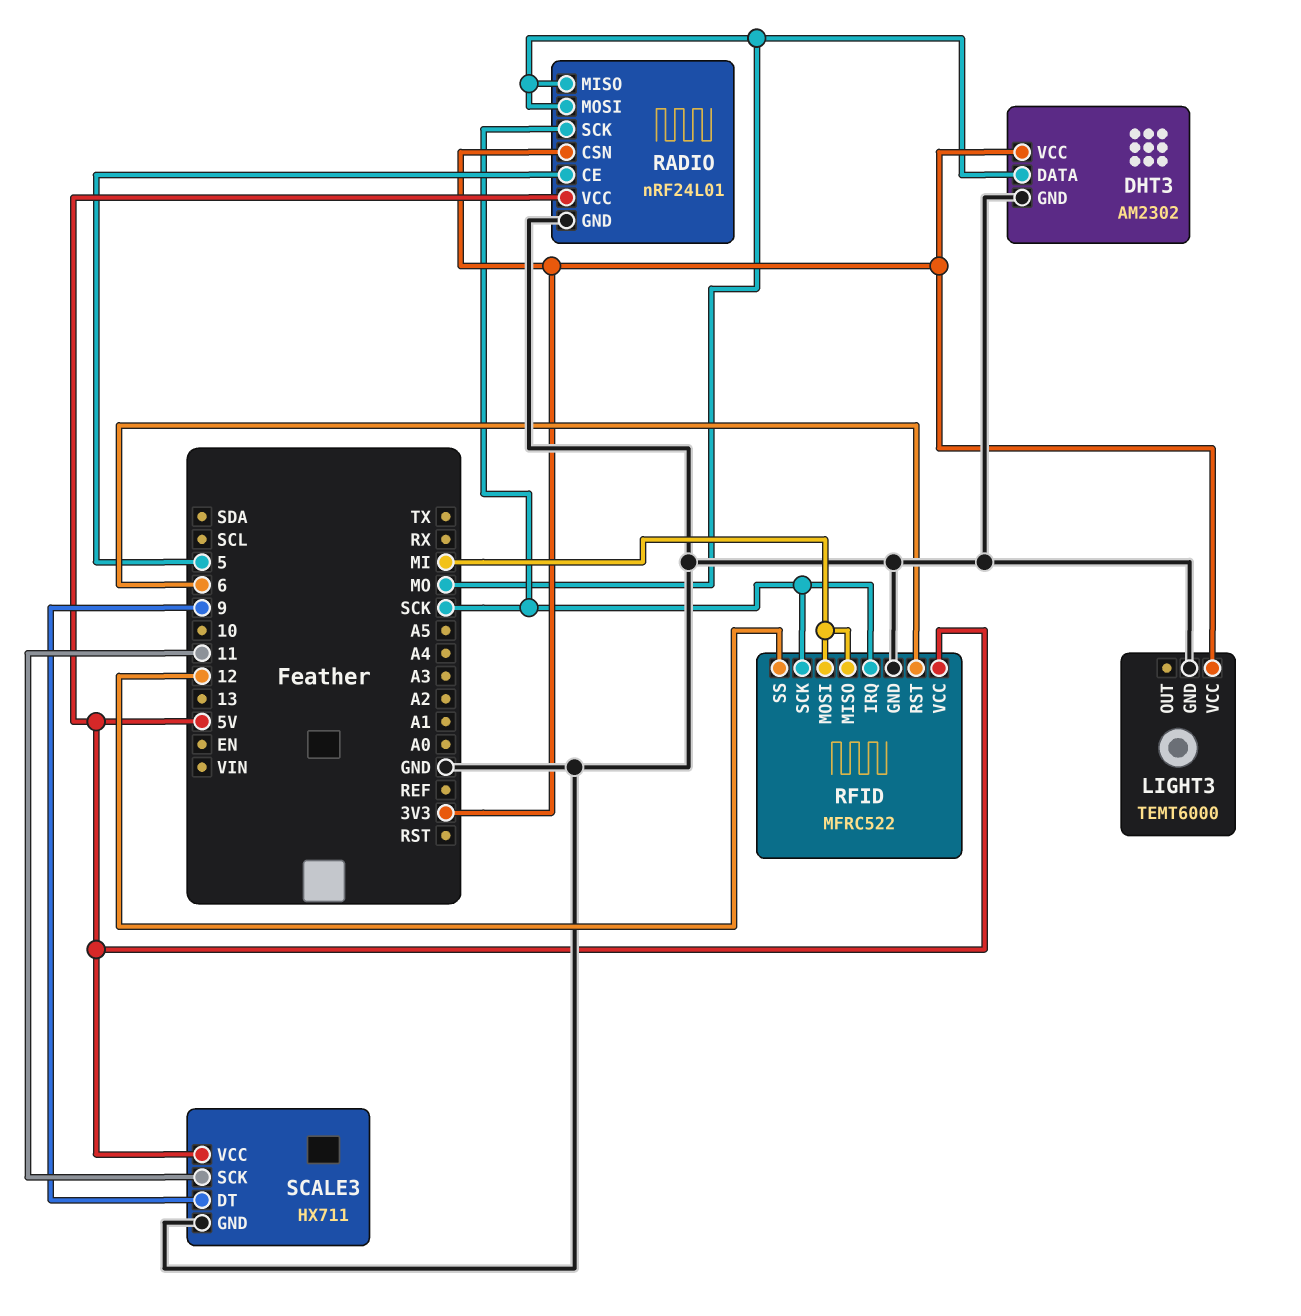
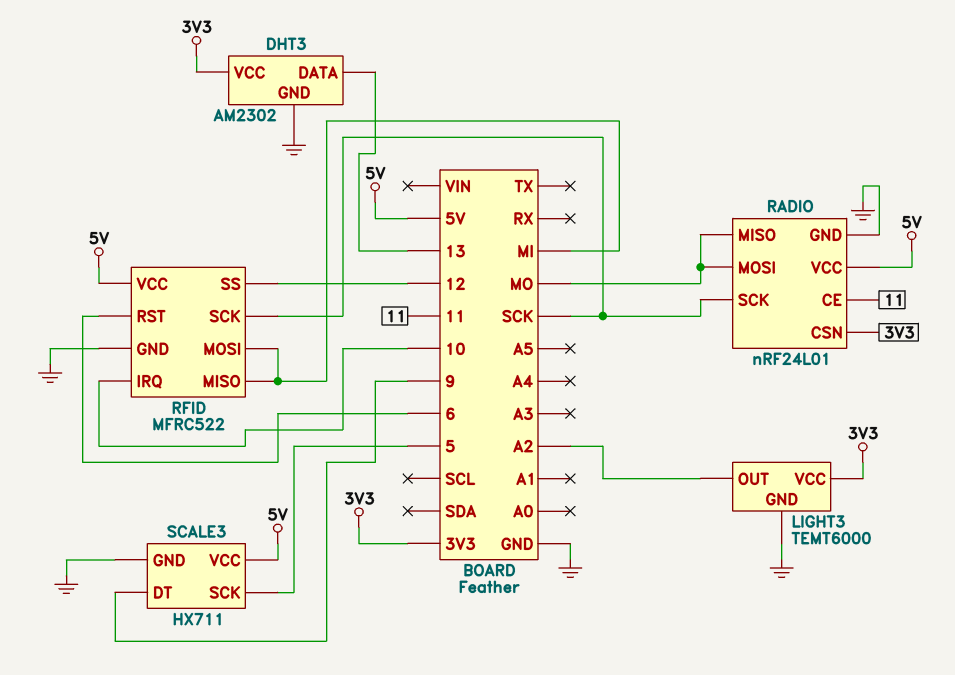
DHT3 pin DATA: MO -> 13
LIGHT3 pin OUT: none -> A2
RADIO pin CE: 5 -> 11
RFID pin IRQ: SCK -> 10
SCALE3 pin SCK: 11 -> 5

